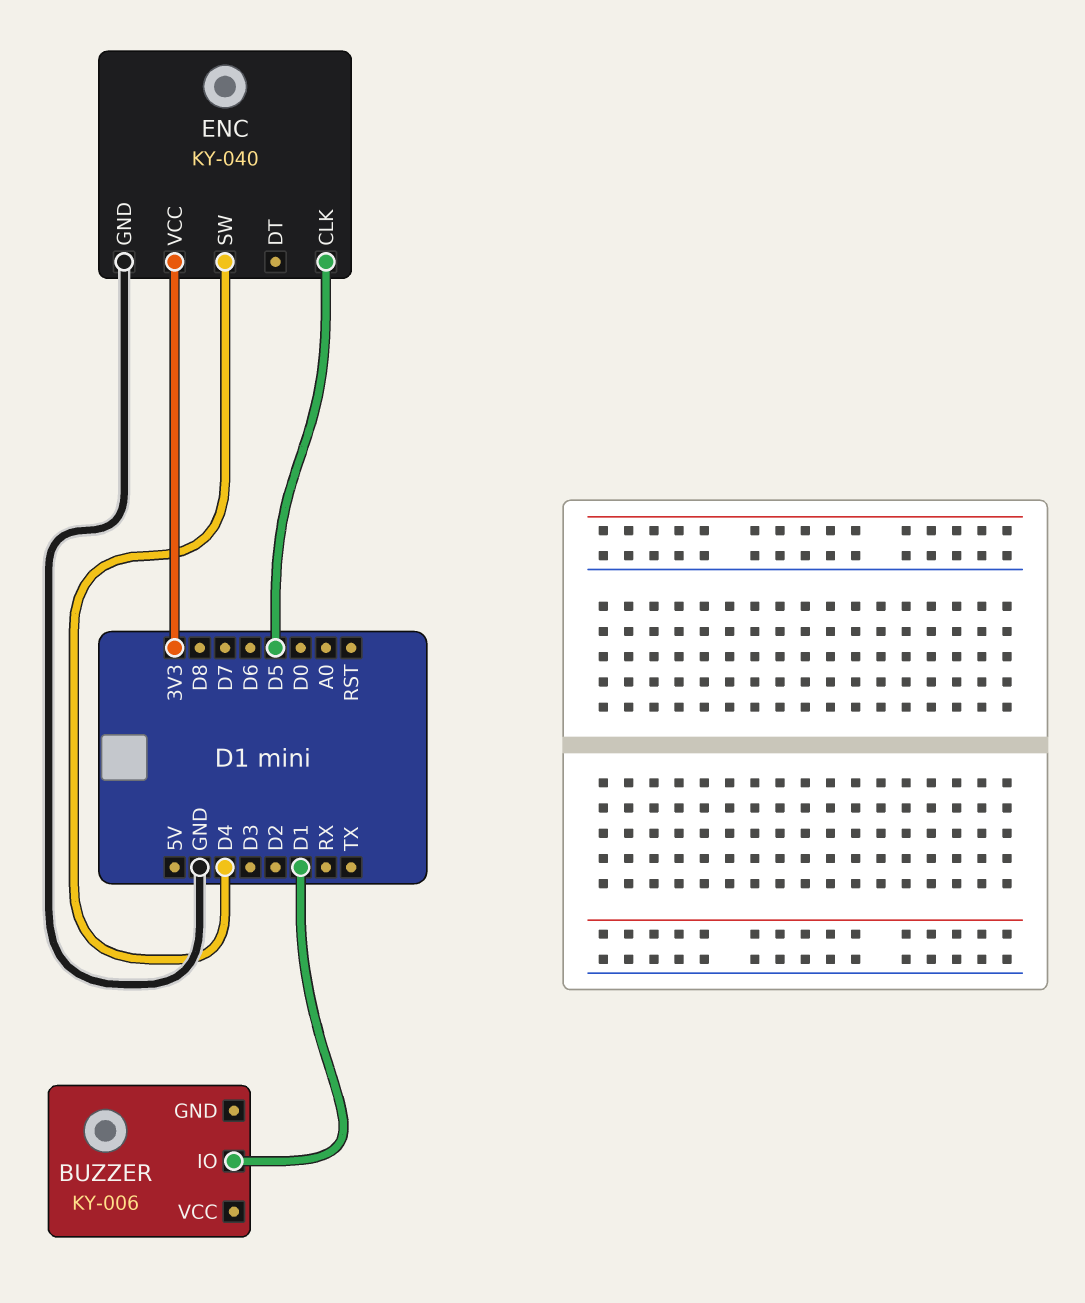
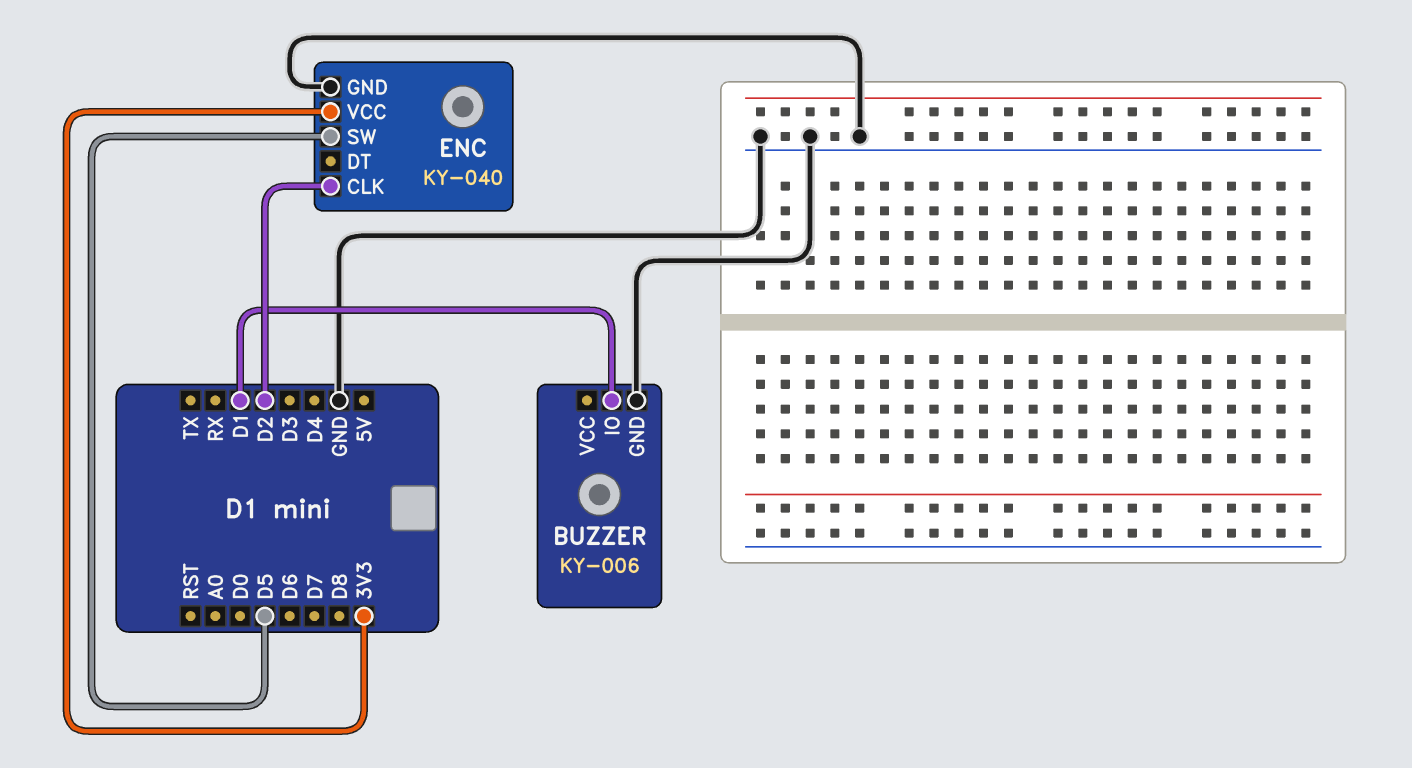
BUZZER pin GND: none -> GND
ENC pin CLK: D5 -> D2
ENC pin SW: D4 -> D5

